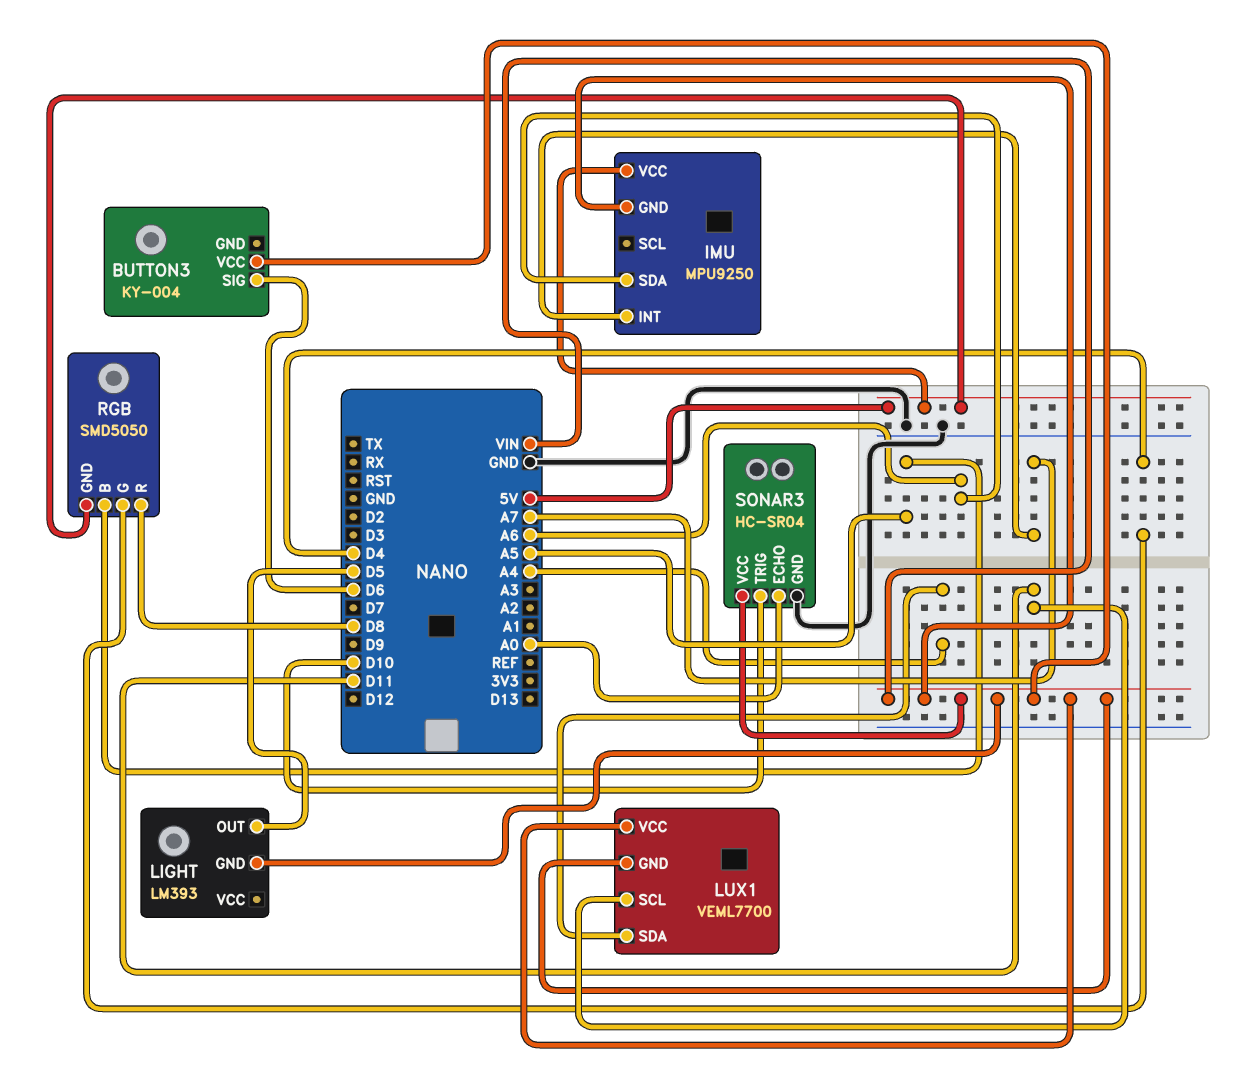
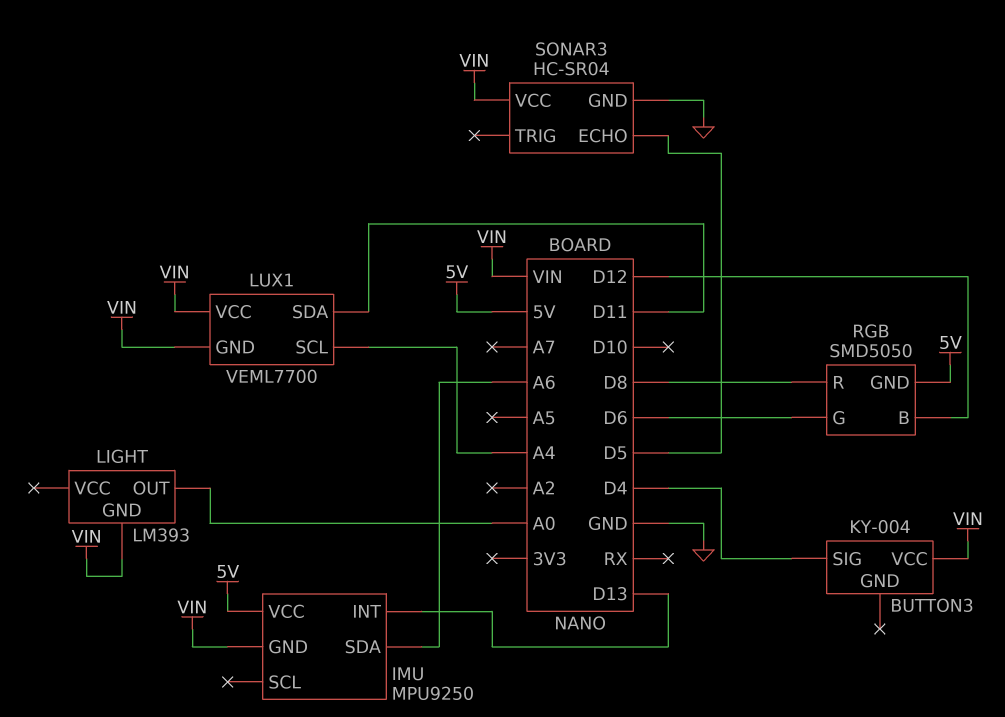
BUTTON3 pin SIG: D6 -> D4
IMU pin INT: A7 -> D13
LIGHT pin OUT: D5 -> A0
LUX1 pin SCL: D11 -> A4
LUX1 pin SDA: A4 -> D11
RGB pin B: A5 -> D12
RGB pin G: D4 -> D6
SONAR3 pin ECHO: A0 -> D5
SONAR3 pin TRIG: D10 -> none

